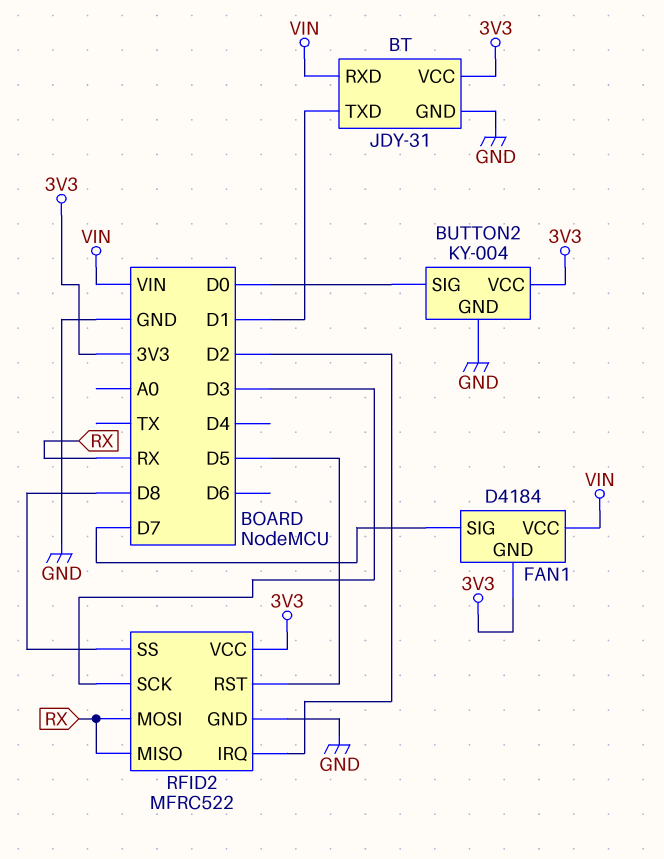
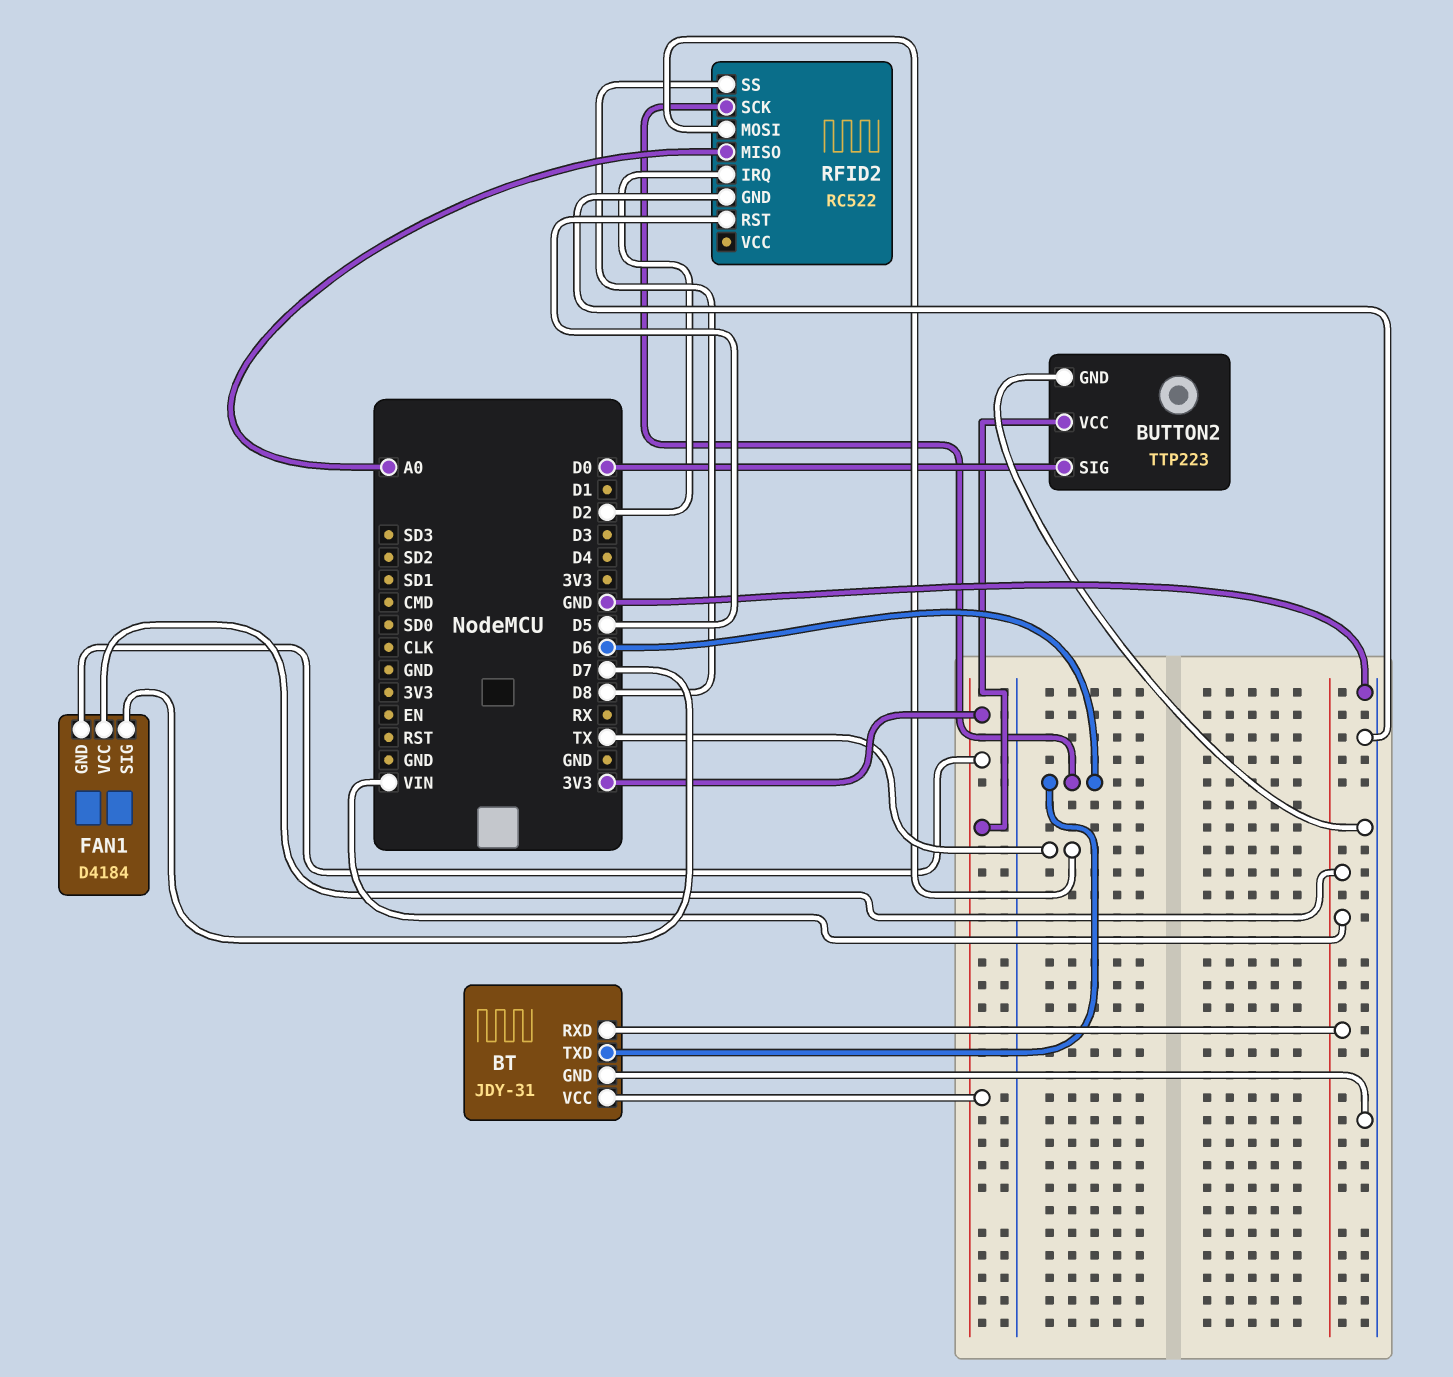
BT pin TXD: D1 -> D6
BUTTON2: KY-004 -> TTP223
RFID2: MFRC522 -> RC522
RFID2 pin MISO: RX -> A0
RFID2 pin MOSI: RX -> TX
RFID2 pin SCK: D3 -> D6
RFID2 pin VCC: 3V3 -> none

